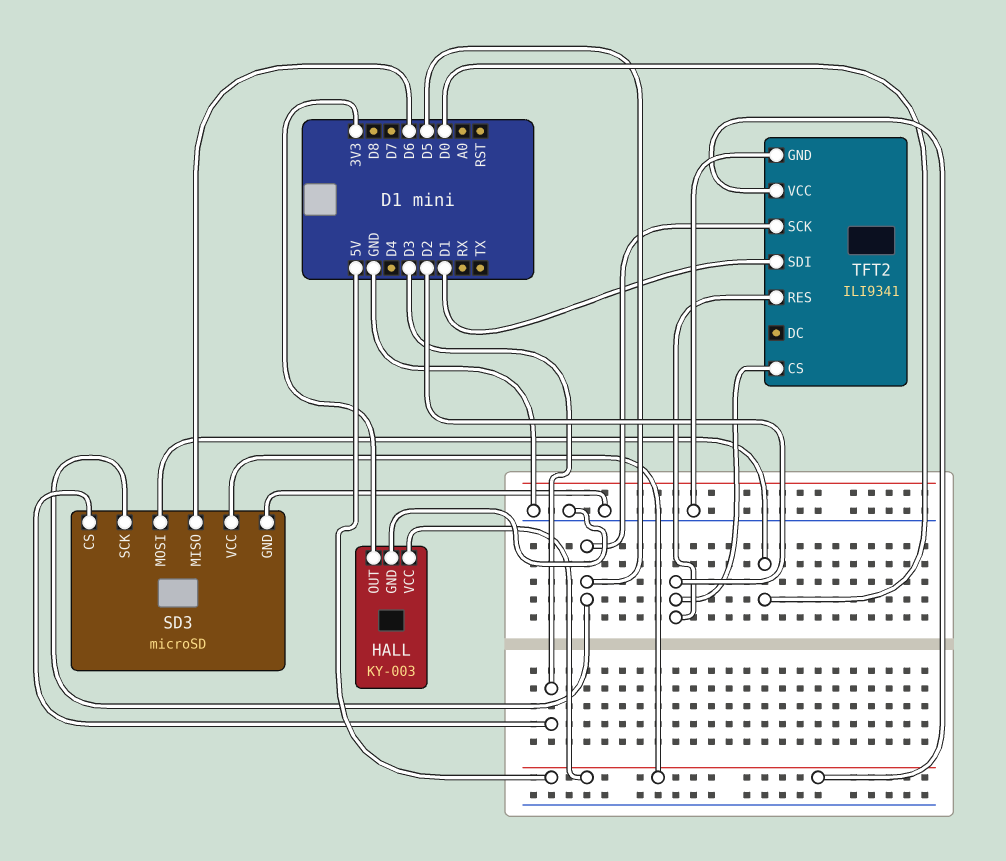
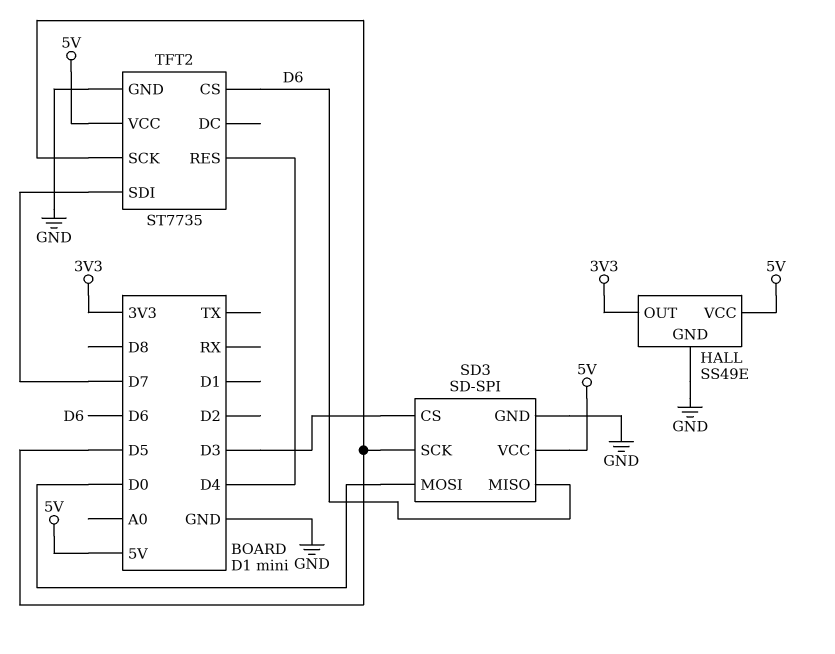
HALL: KY-003 -> SS49E
SD3: microSD -> SD-SPI
TFT2: ILI9341 -> ST7735
TFT2 pin CS: D2 -> D6
TFT2 pin RES: D2 -> D4
TFT2 pin SDI: D1 -> D7

